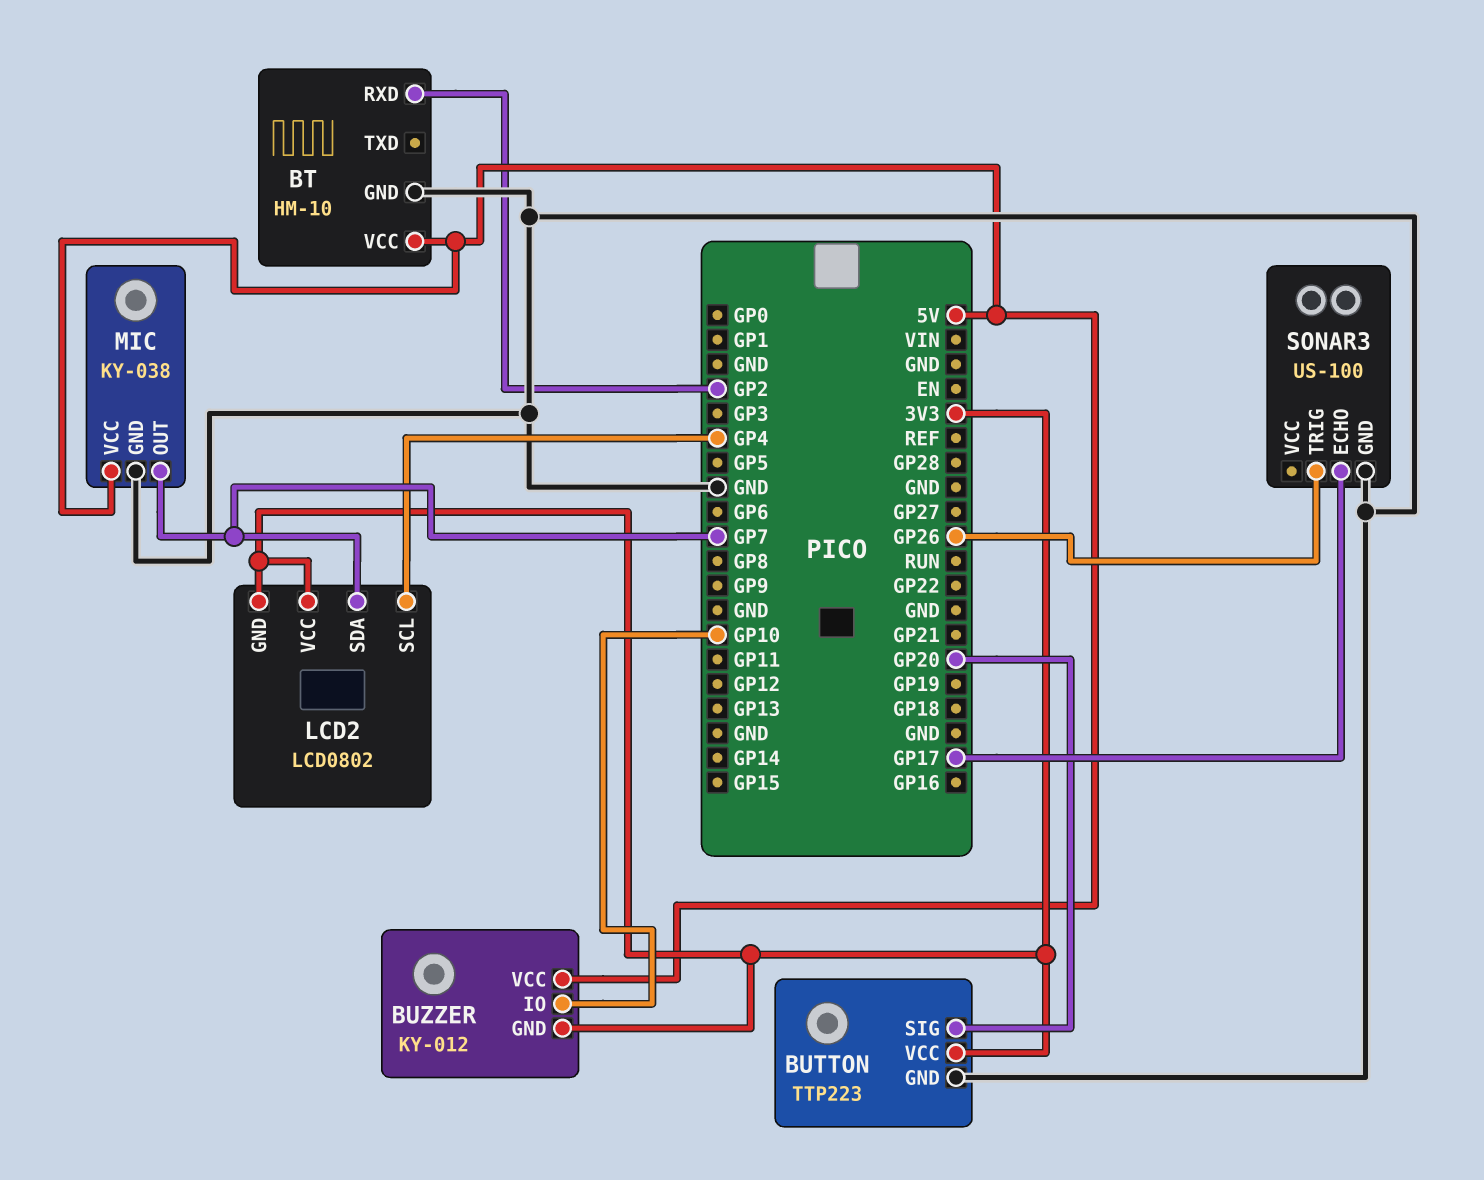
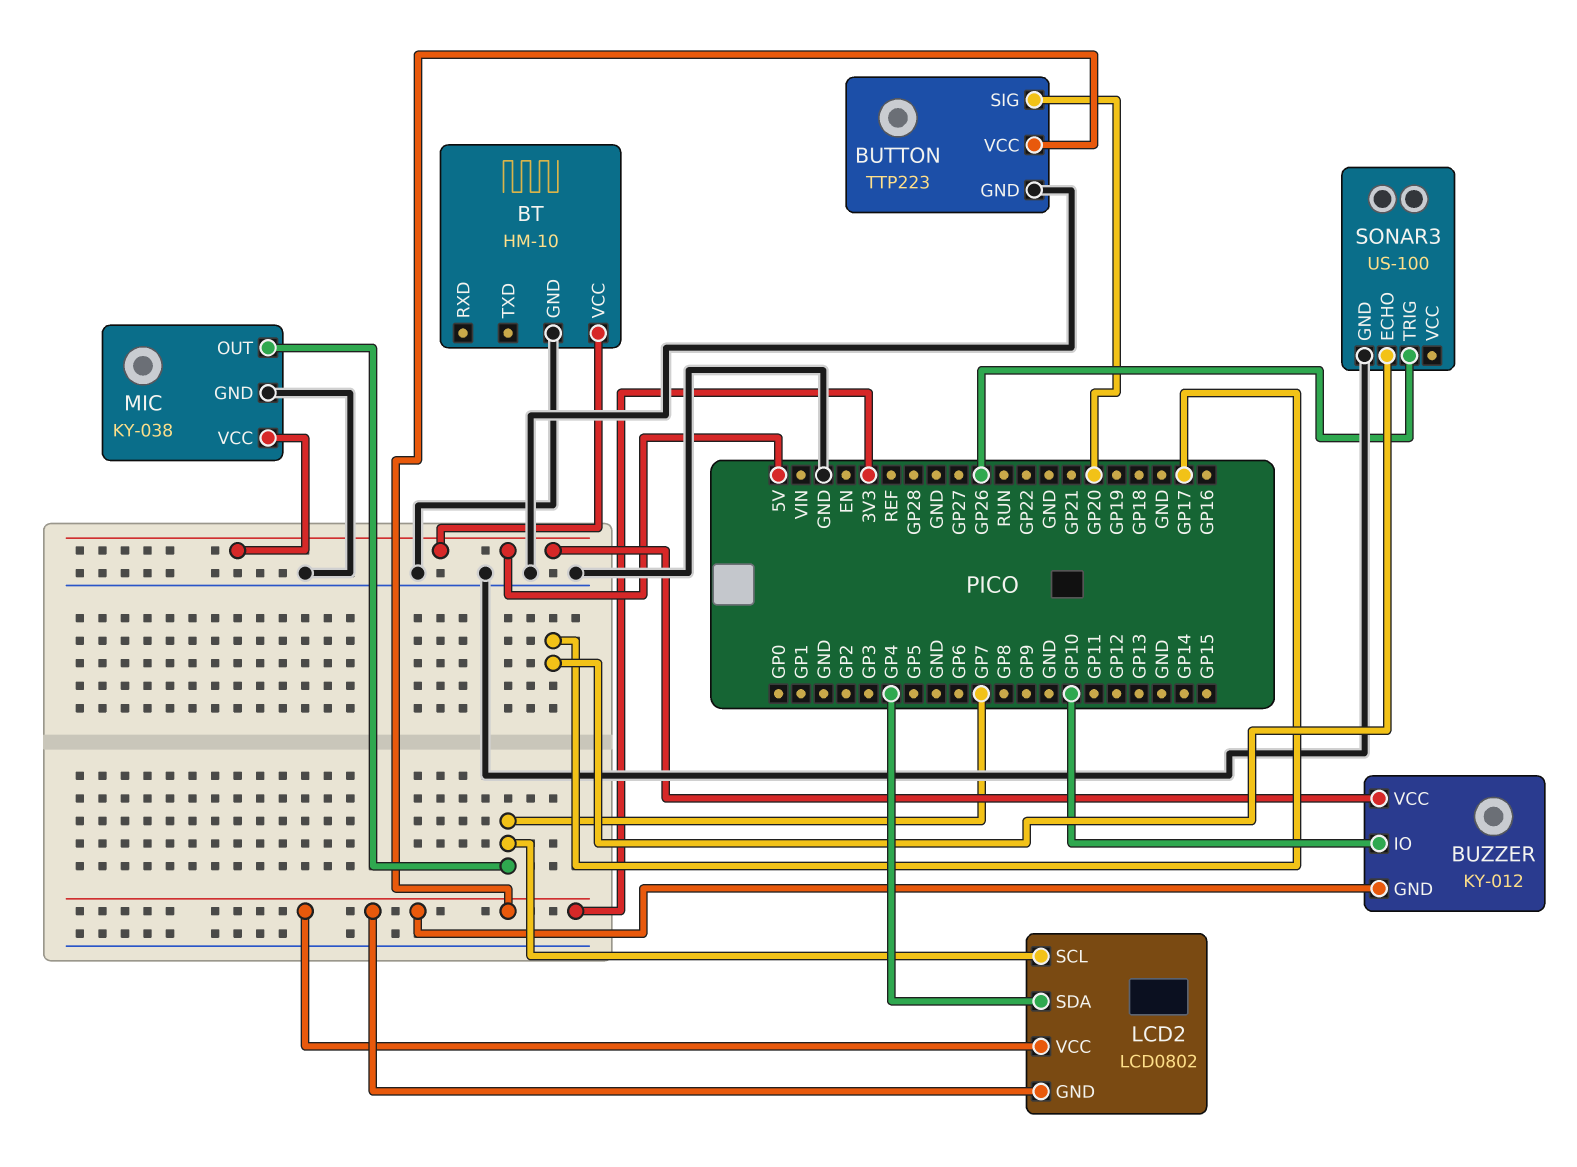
BT pin RXD: GP2 -> none
LCD2 pin SCL: GP4 -> GP7
LCD2 pin SDA: GP7 -> GP4

